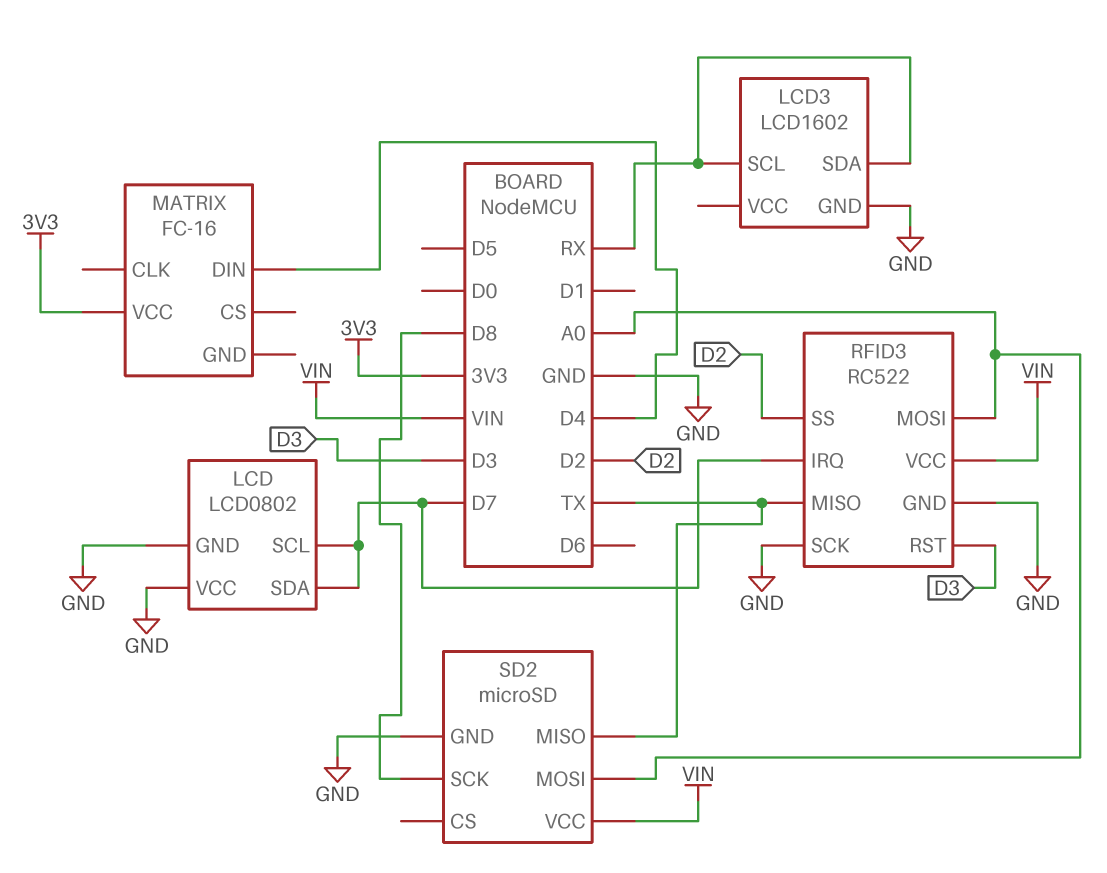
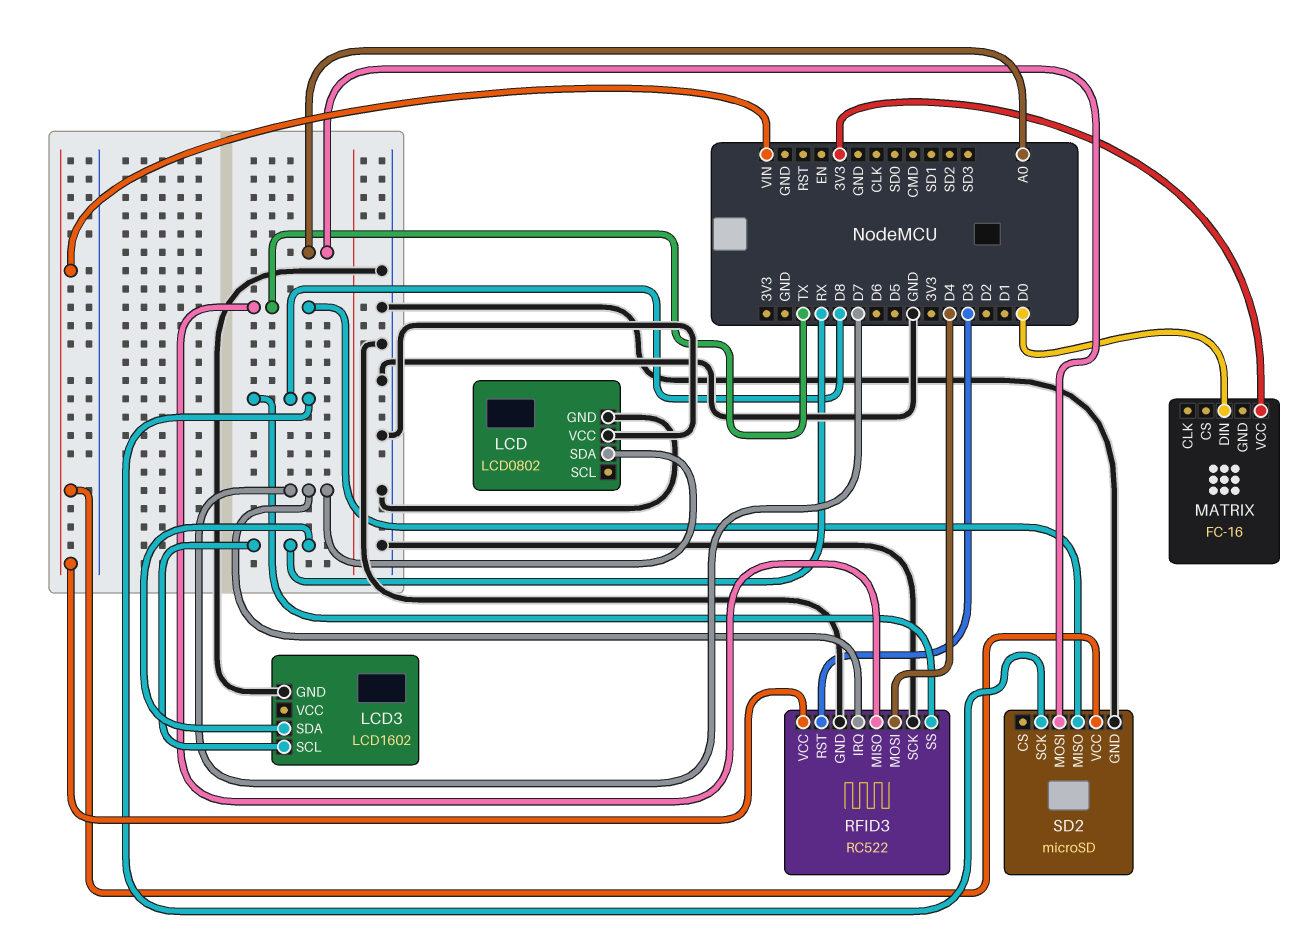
LCD pin SCL: D7 -> none
MATRIX pin DIN: D4 -> D0
RFID3 pin MOSI: A0 -> D4
RFID3 pin SS: D2 -> D8

